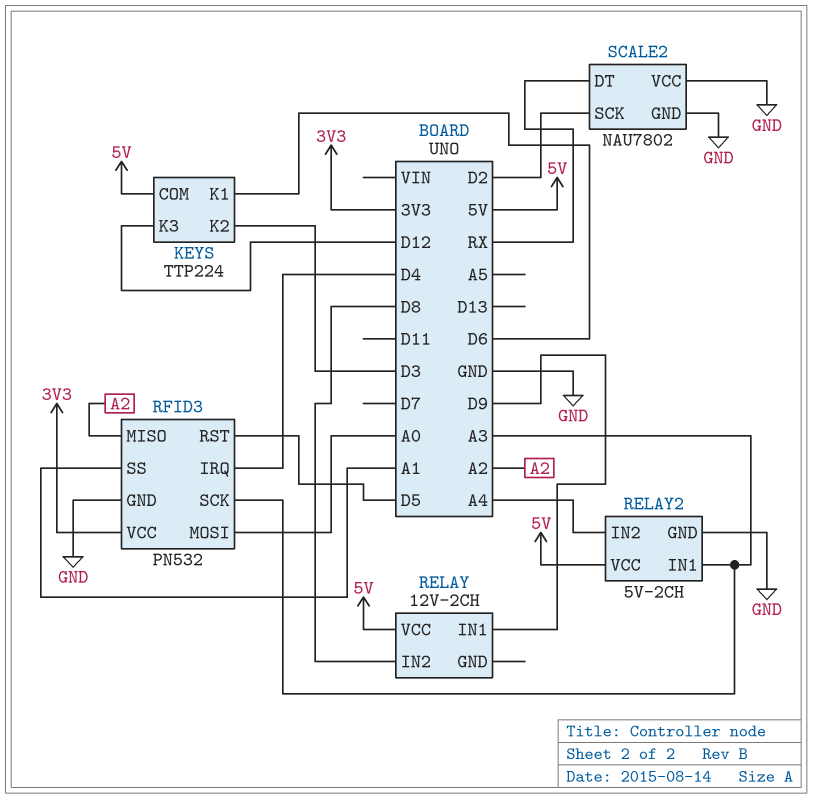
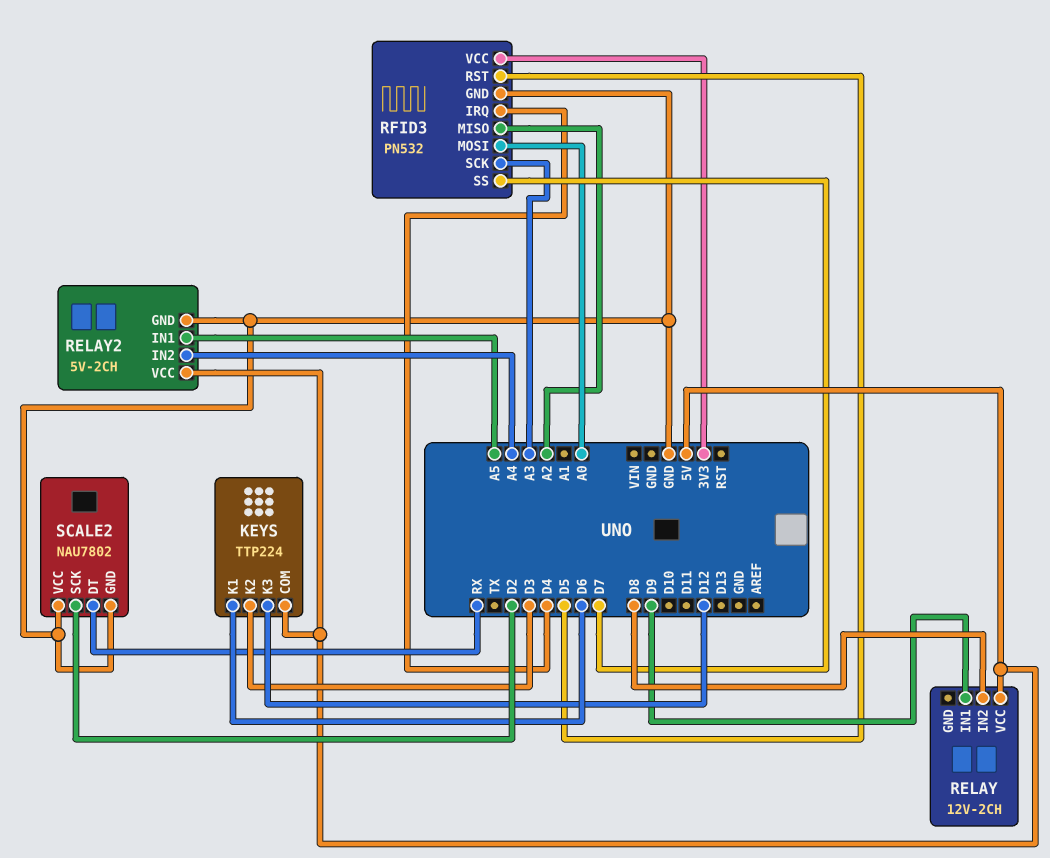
RELAY2 pin IN1: A3 -> A5
RFID3 pin SS: A1 -> D7

